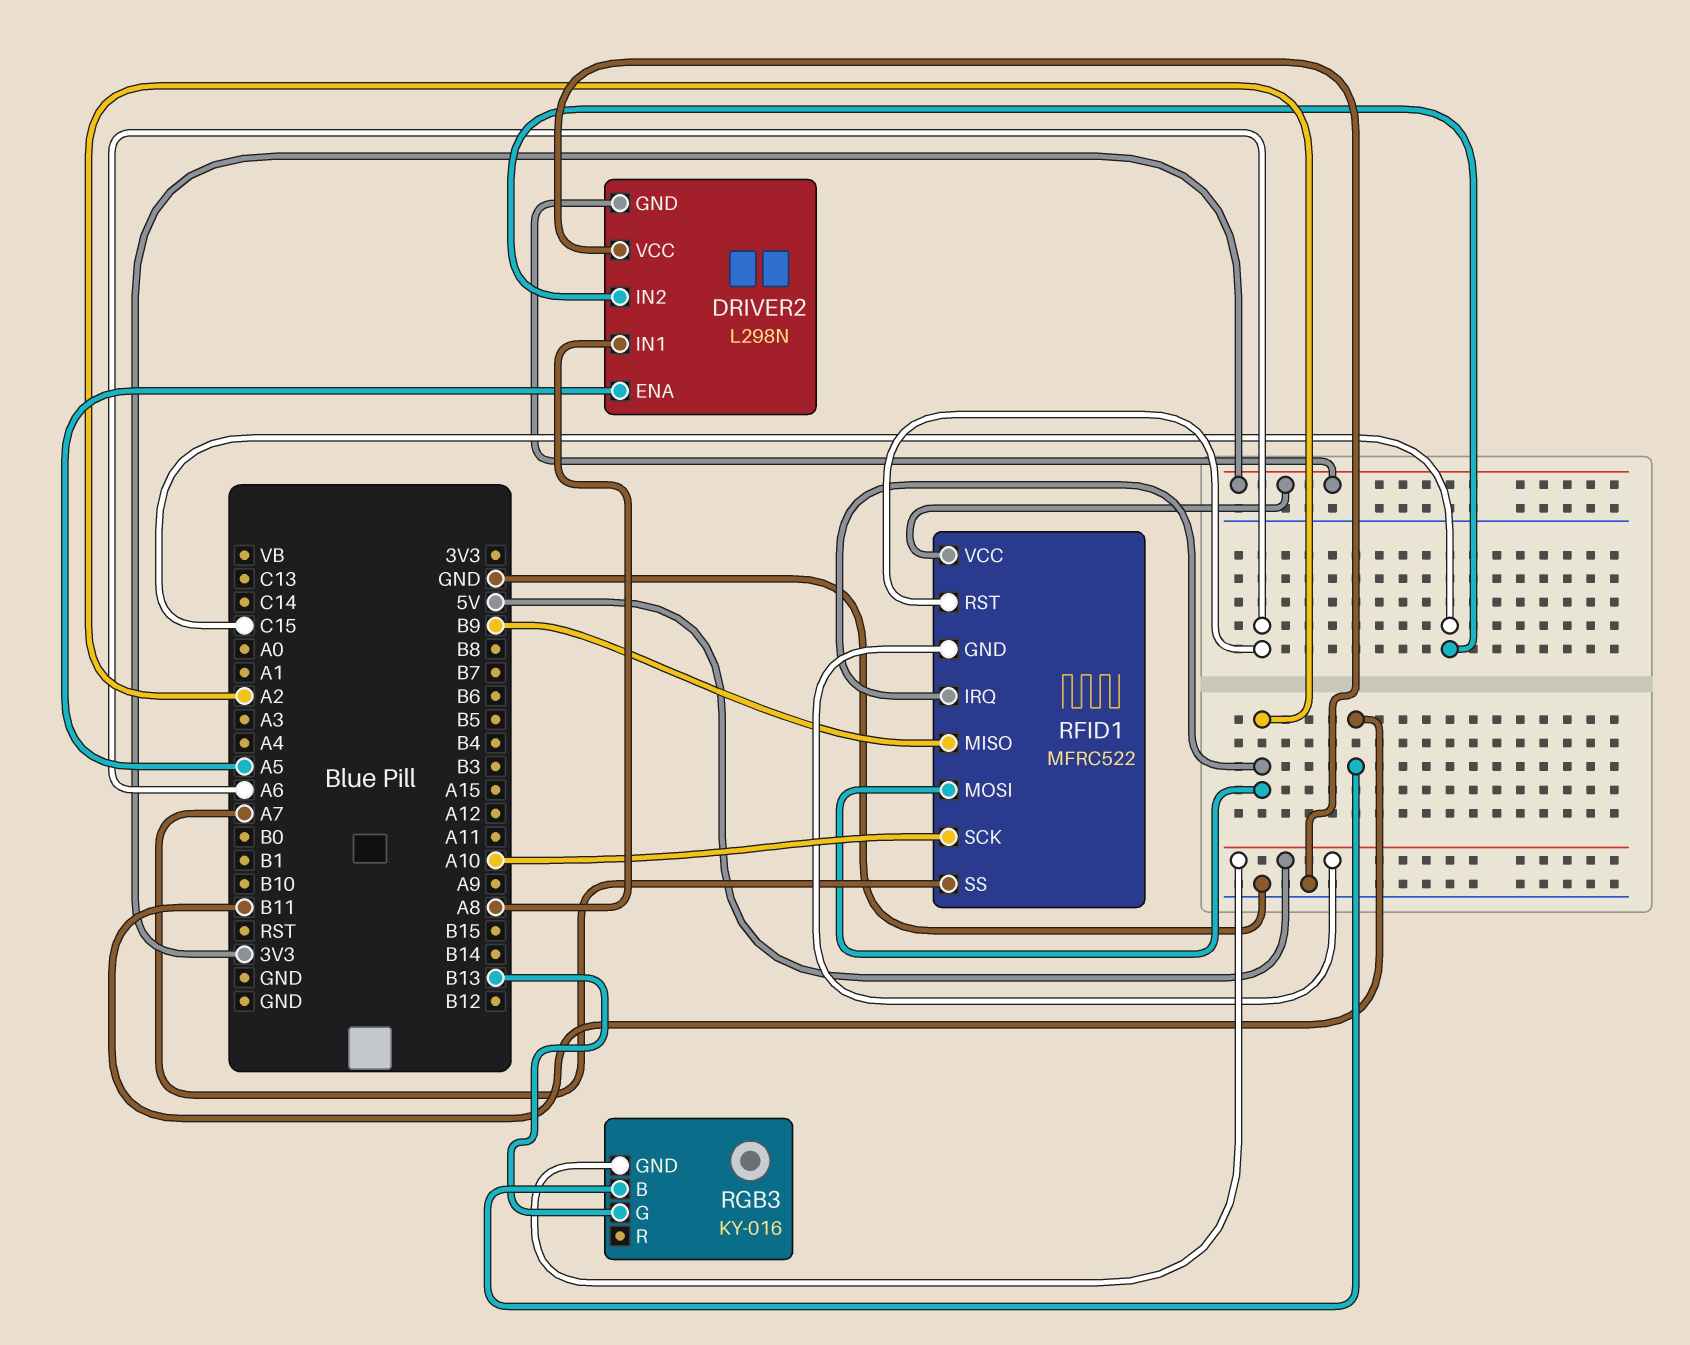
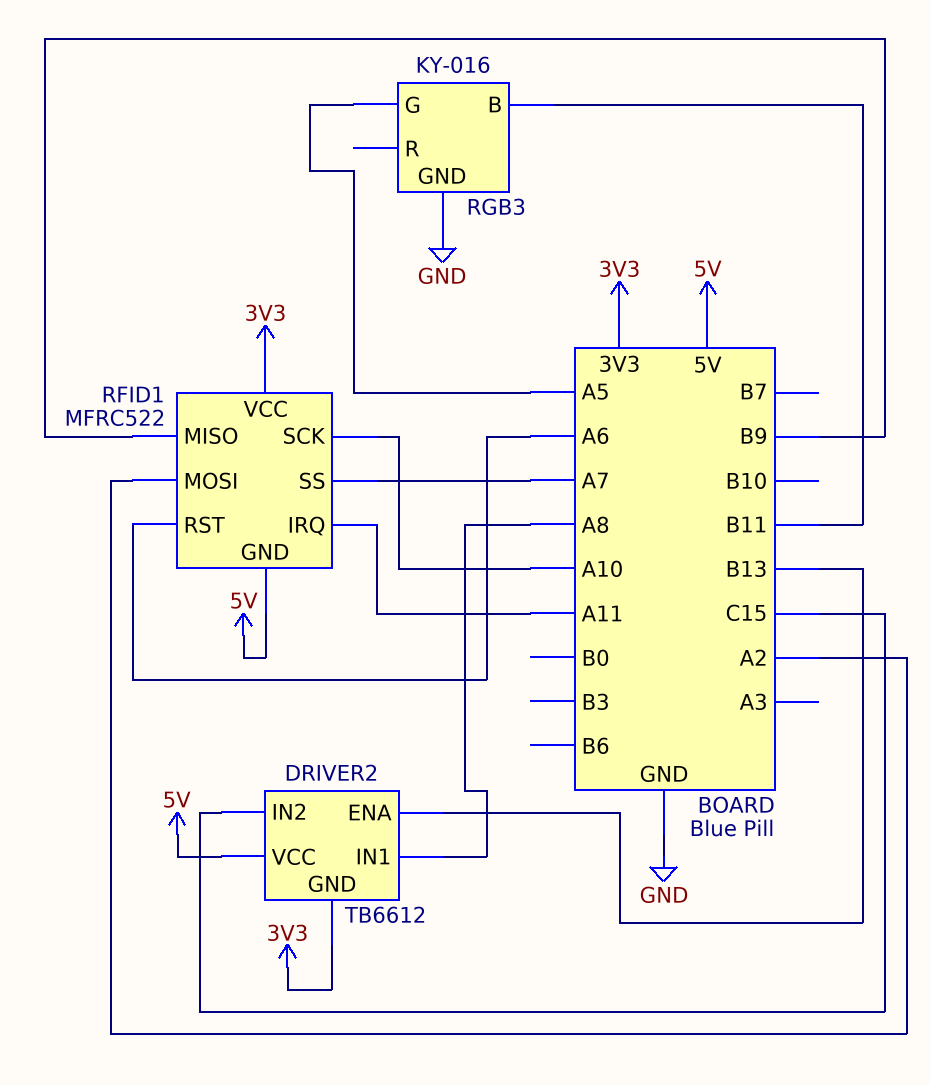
DRIVER2: L298N -> TB6612
DRIVER2 pin ENA: A5 -> B13
DRIVER2 pin VCC: GND -> 5V
RFID1 pin IRQ: A2 -> A11
RGB3 pin G: B13 -> A5
RGB3 pin GND: 5V -> GND

